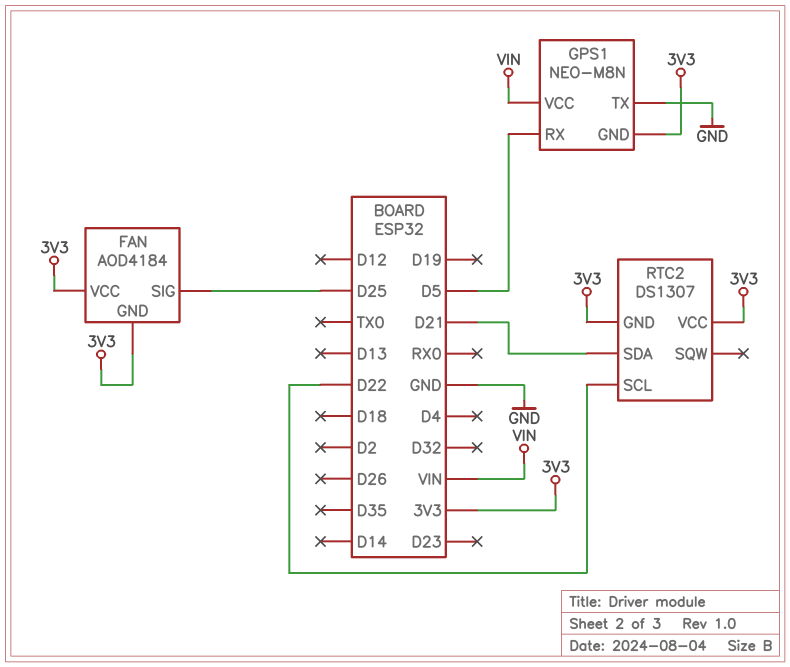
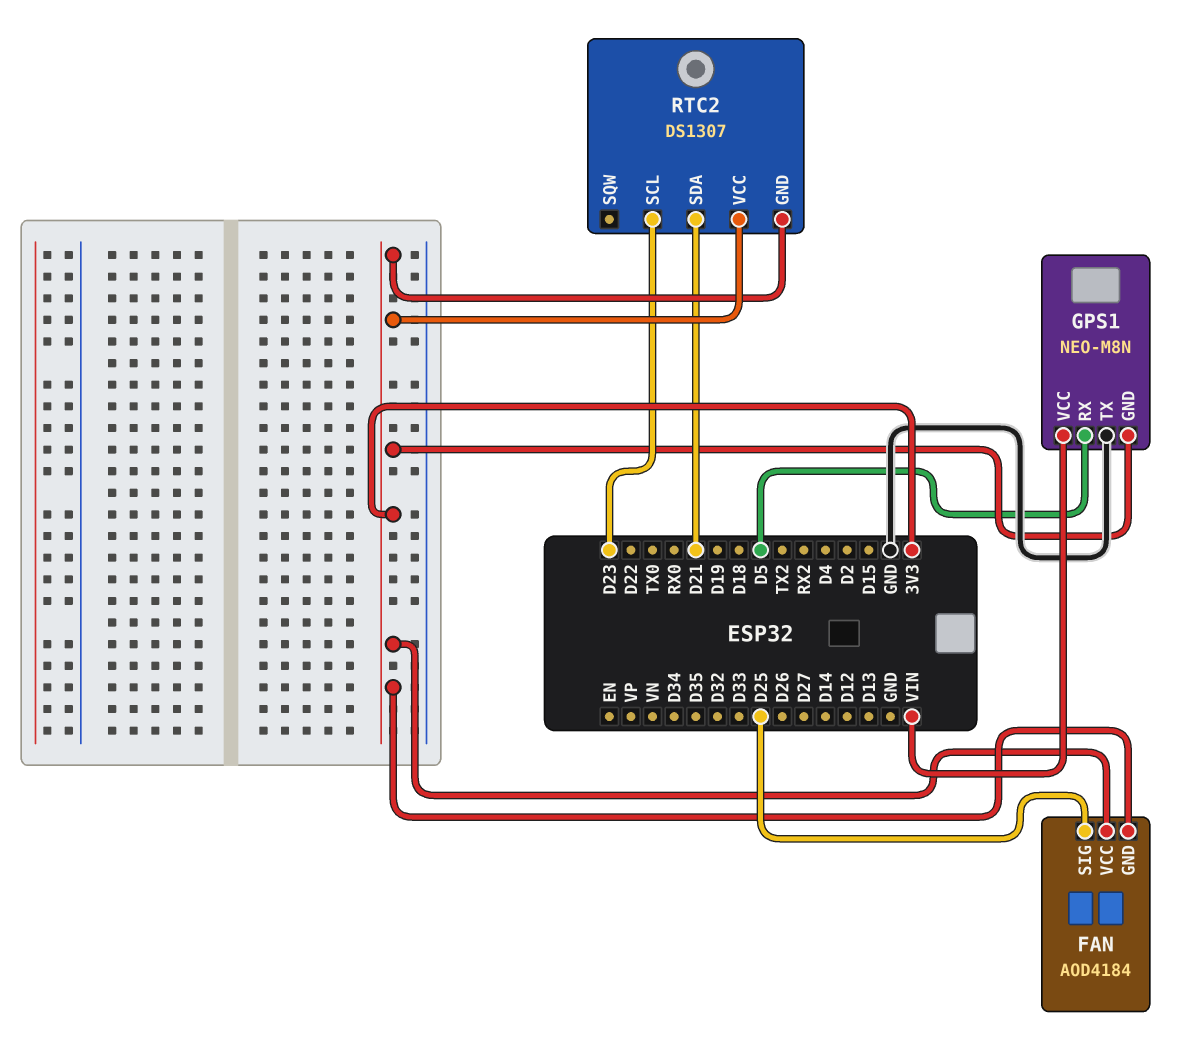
RTC2 pin SCL: D22 -> D23

